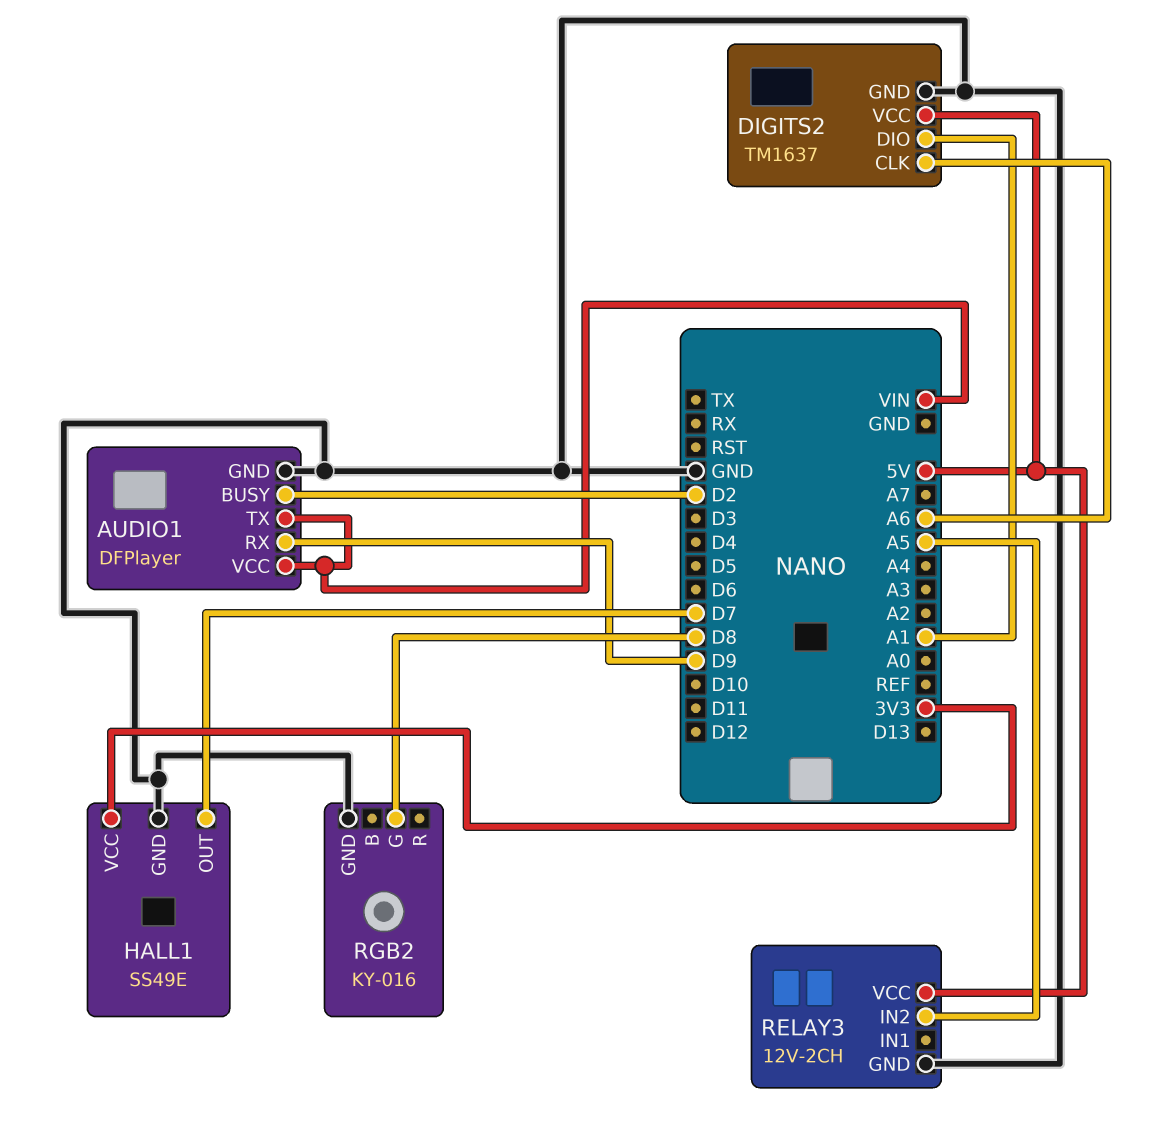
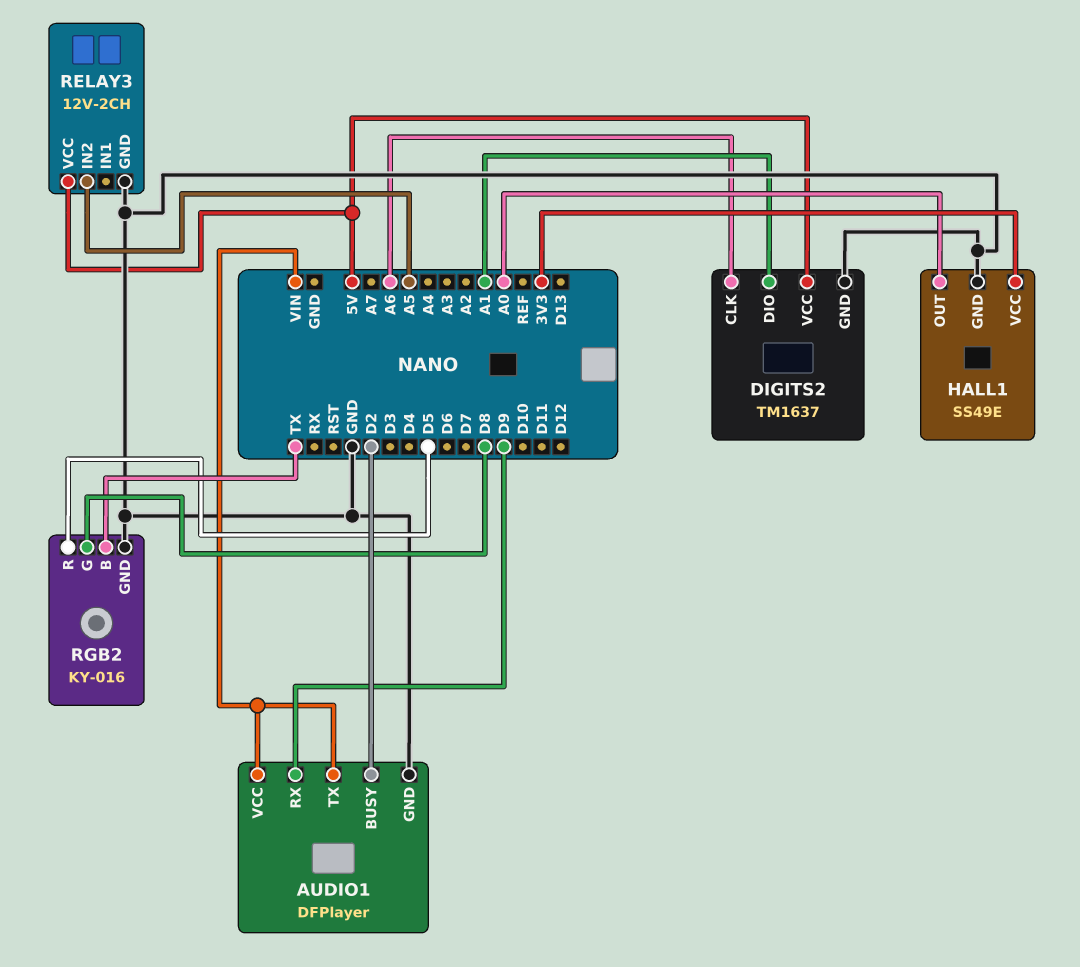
HALL1 pin OUT: D7 -> A0
RGB2 pin B: none -> TX
RGB2 pin R: none -> D5

